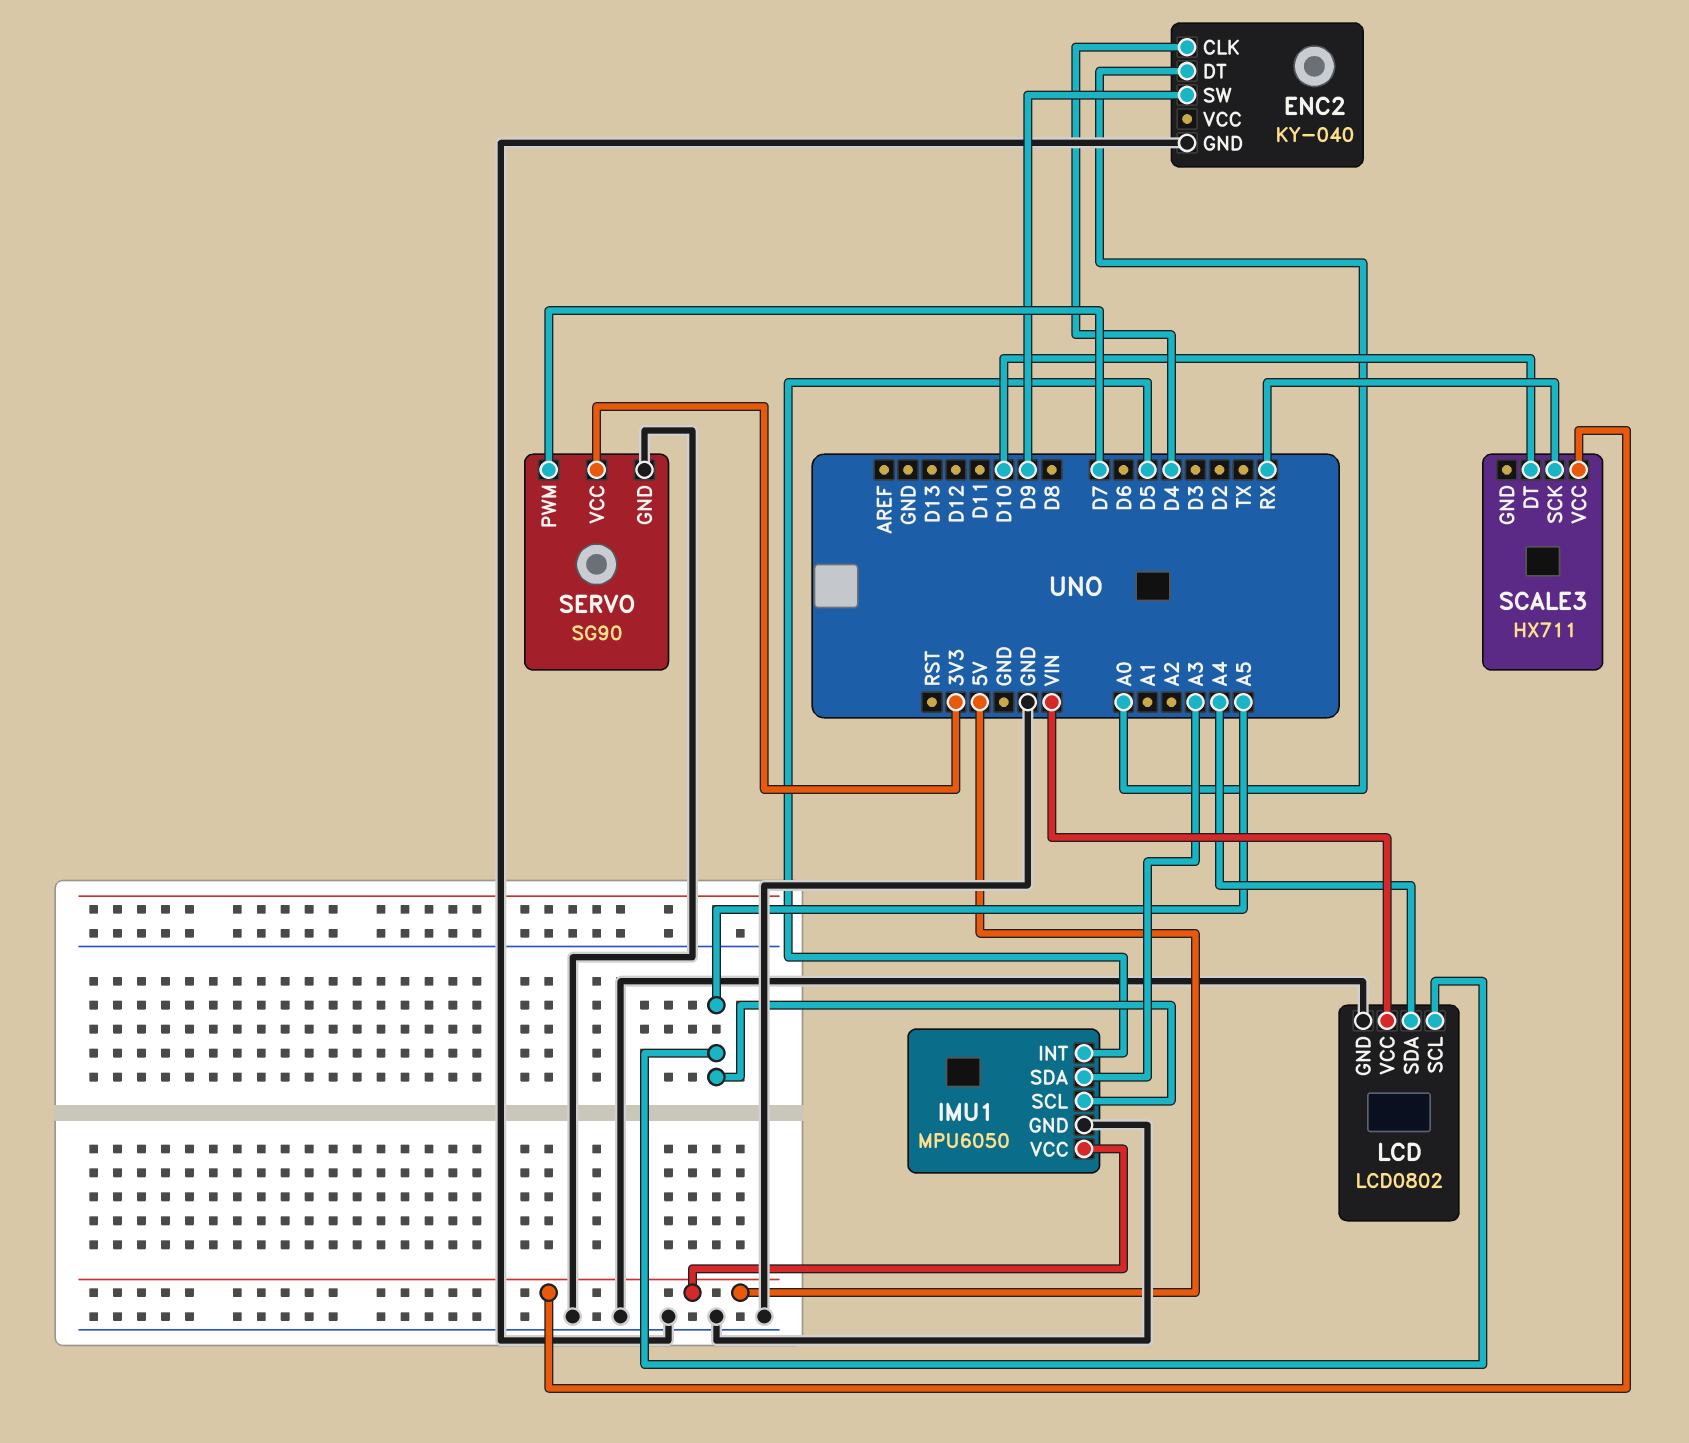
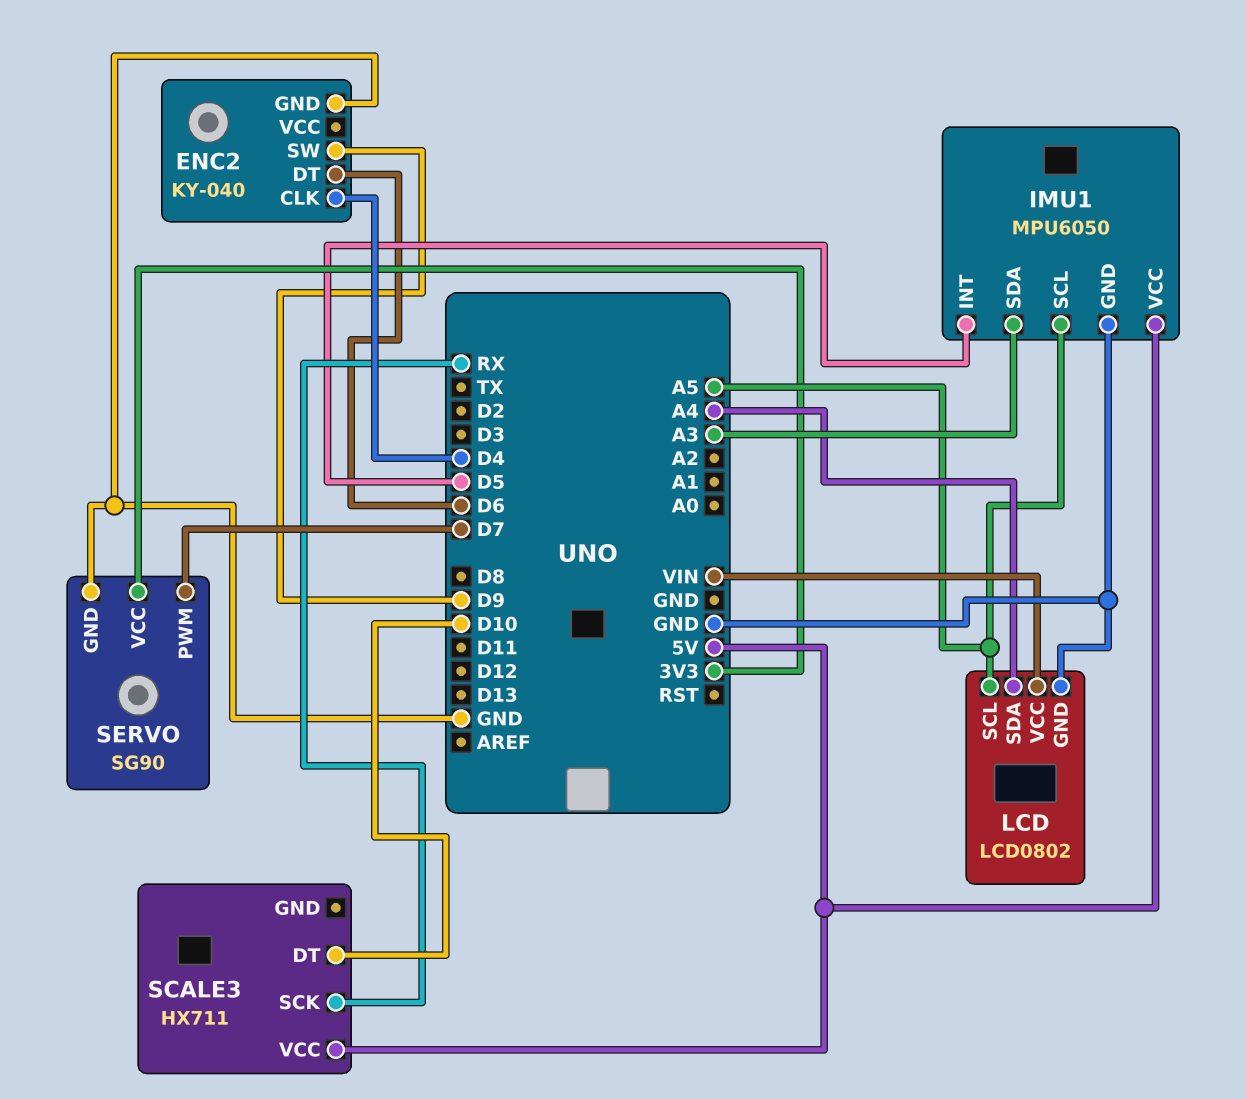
ENC2 pin DT: A0 -> D6

